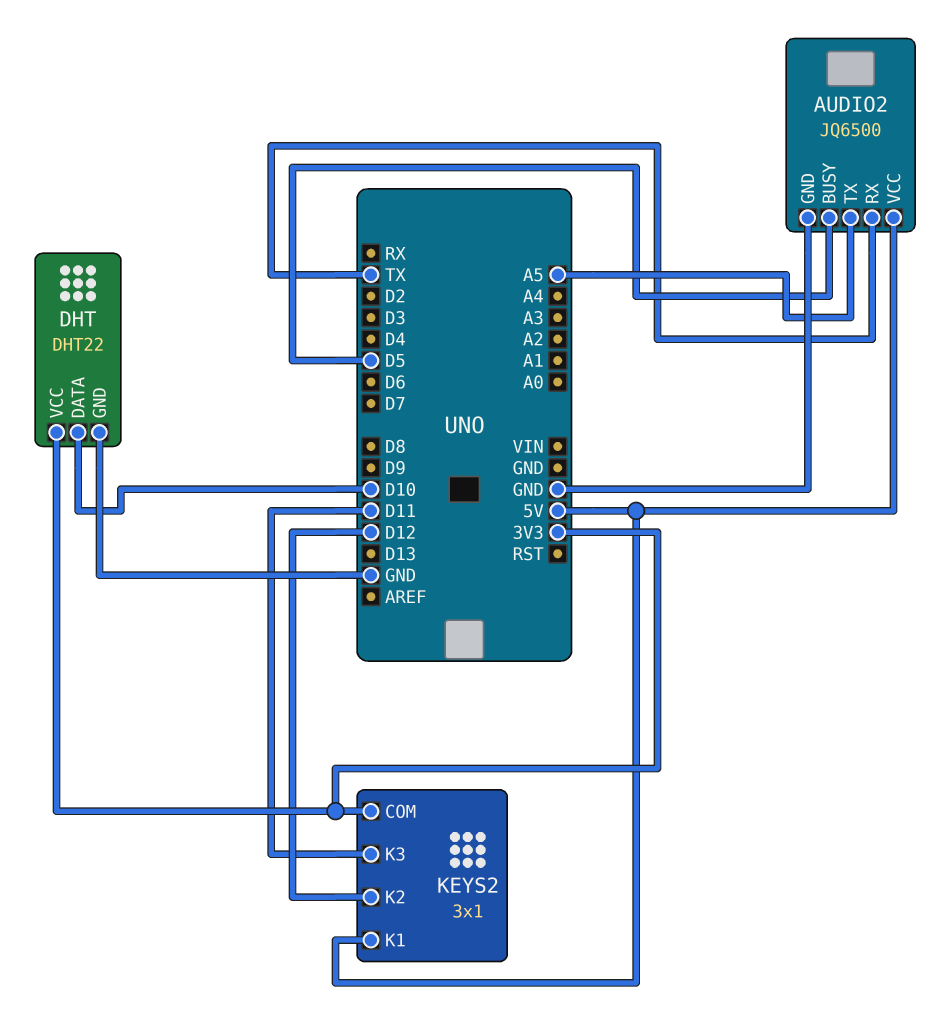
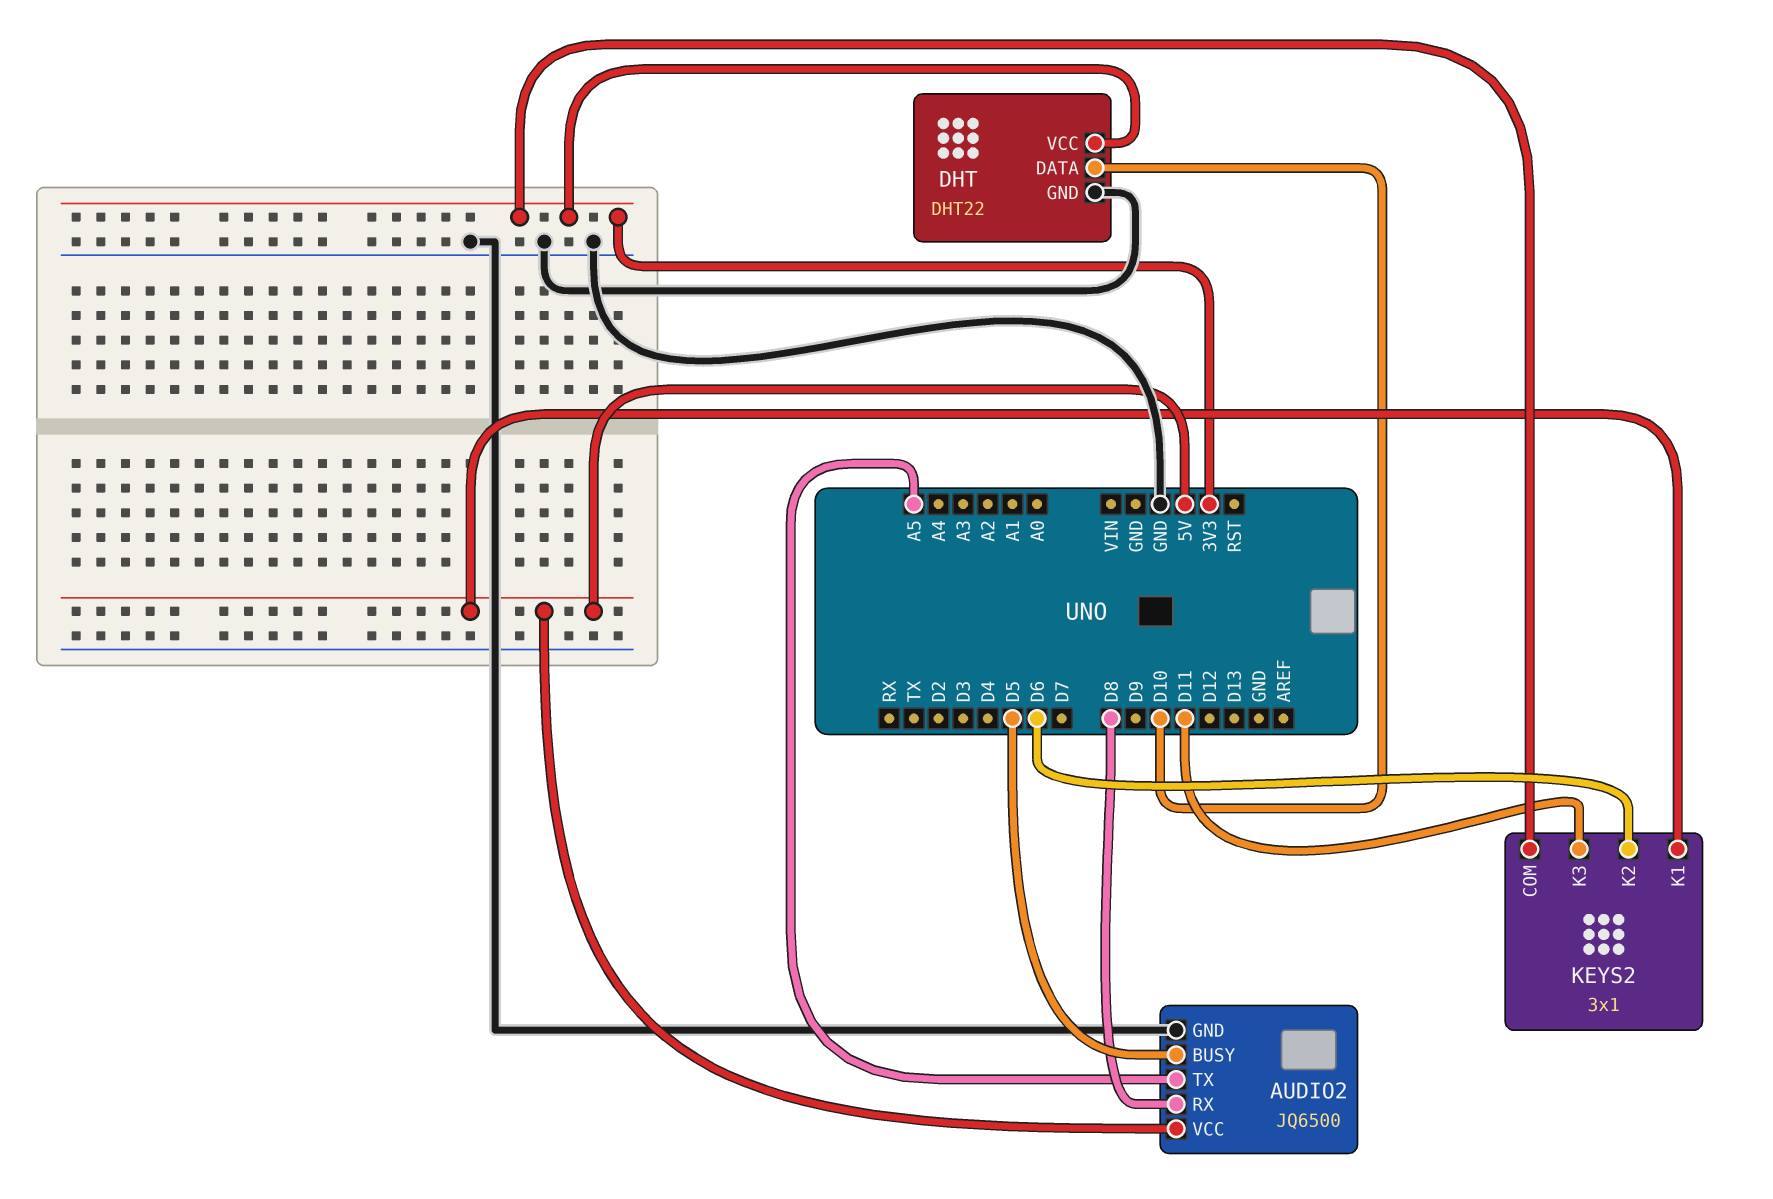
AUDIO2 pin RX: TX -> D8
KEYS2 pin K2: D12 -> D6

